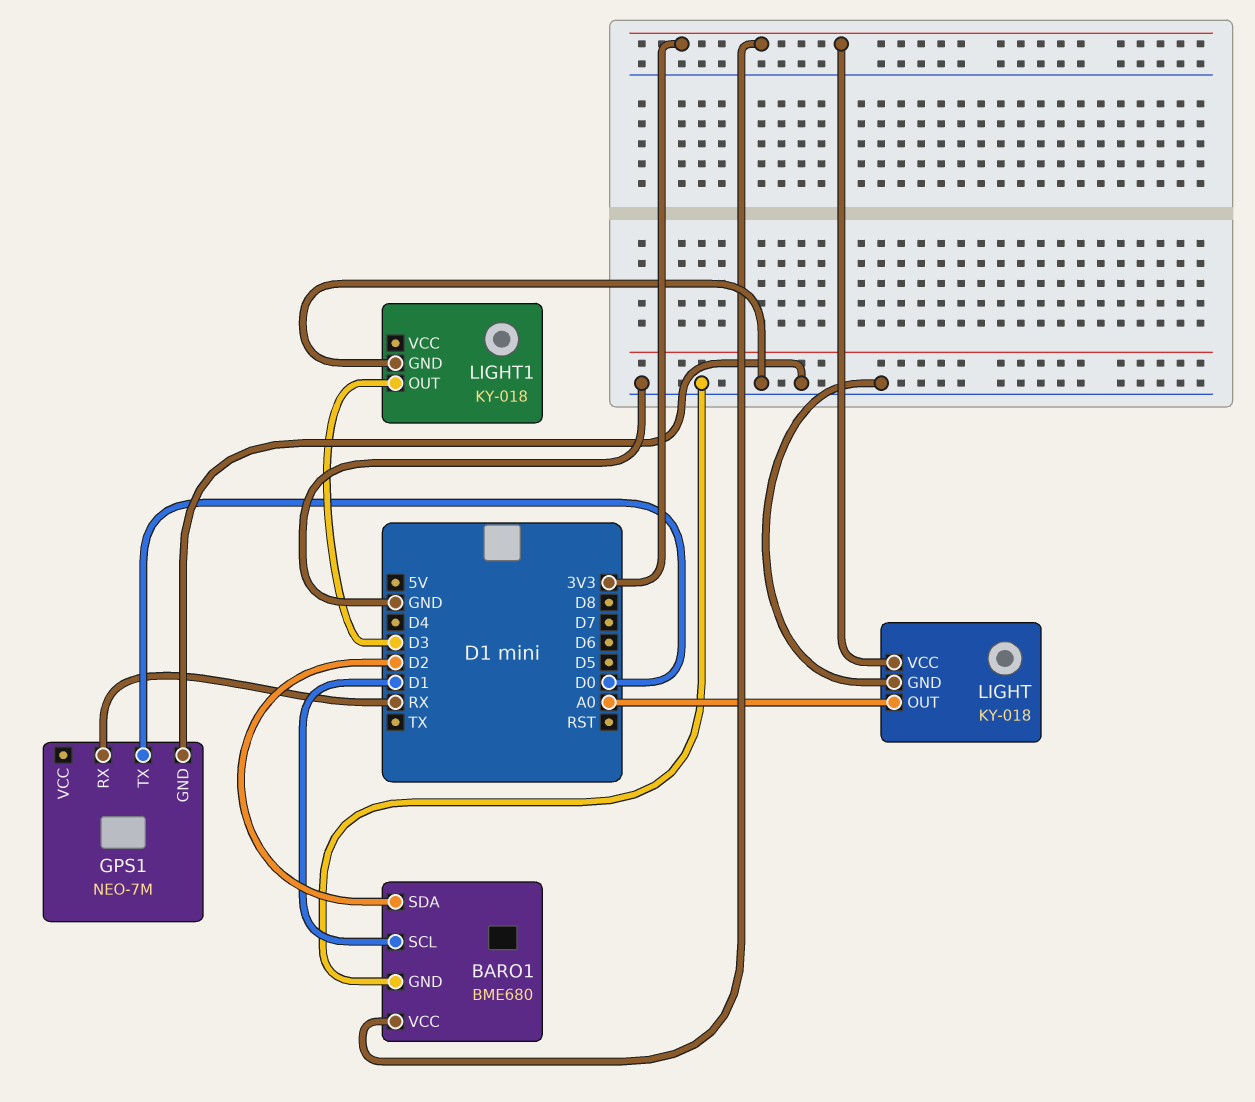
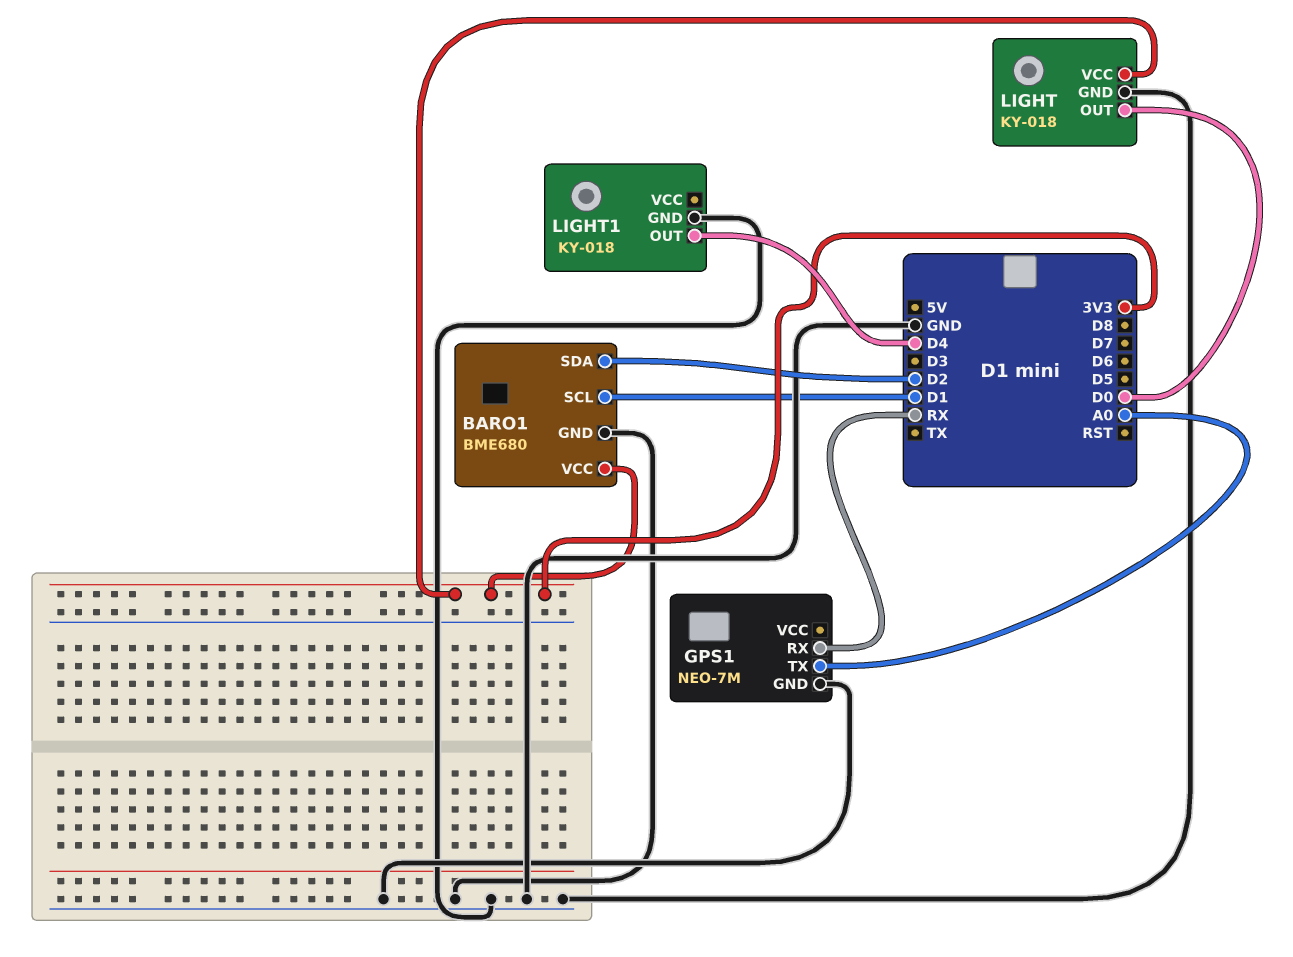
GPS1 pin TX: D0 -> A0
LIGHT pin OUT: A0 -> D0
LIGHT1 pin OUT: D3 -> D4

